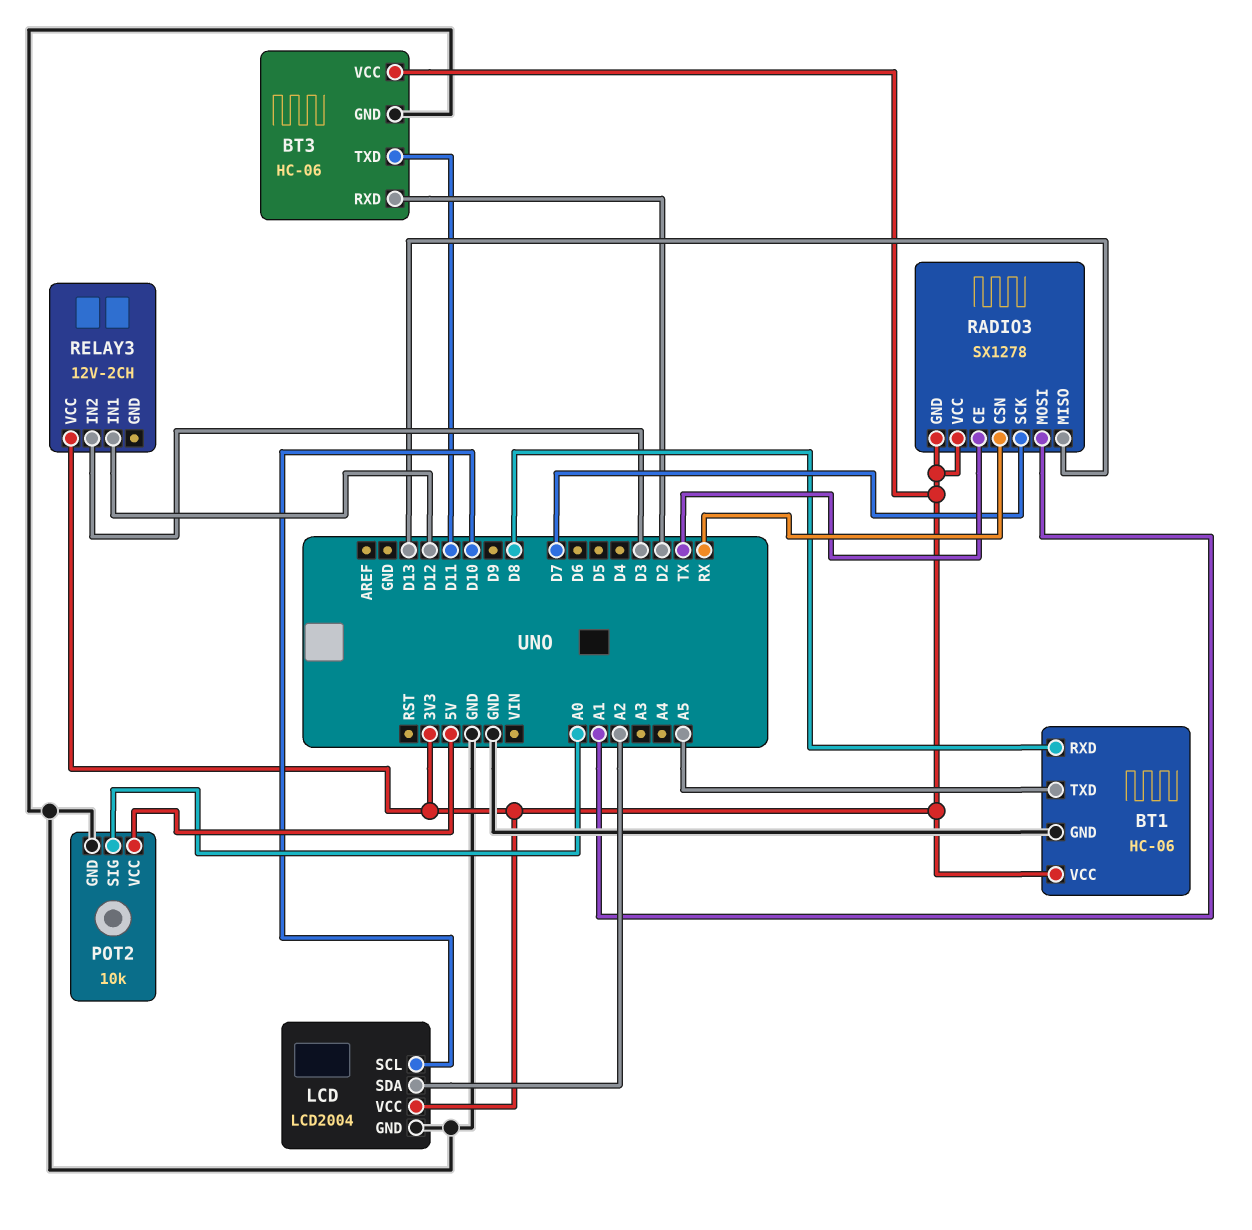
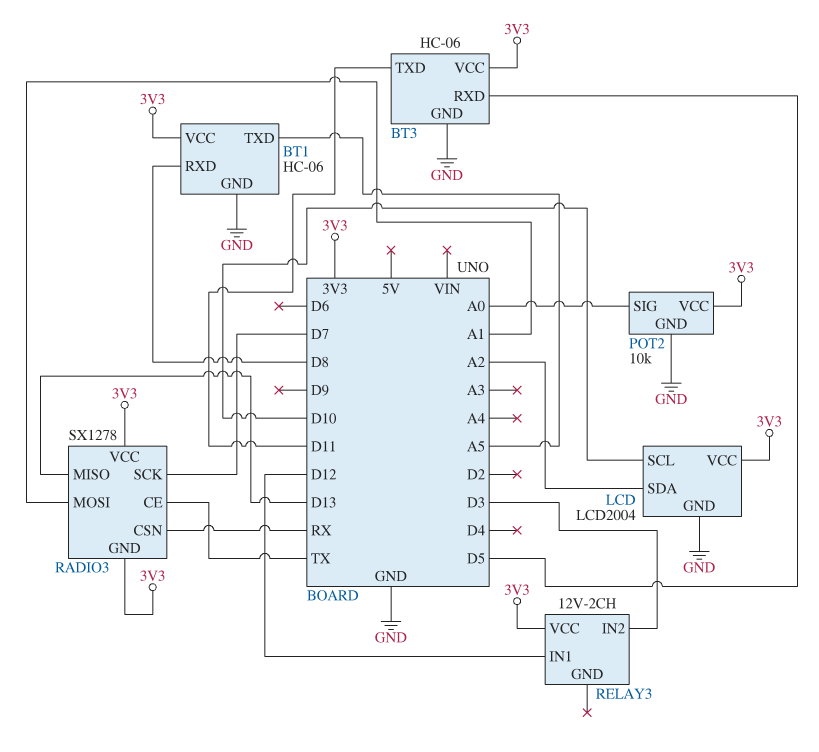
BT3 pin RXD: D2 -> D5
POT2 pin VCC: 5V -> 3V3

